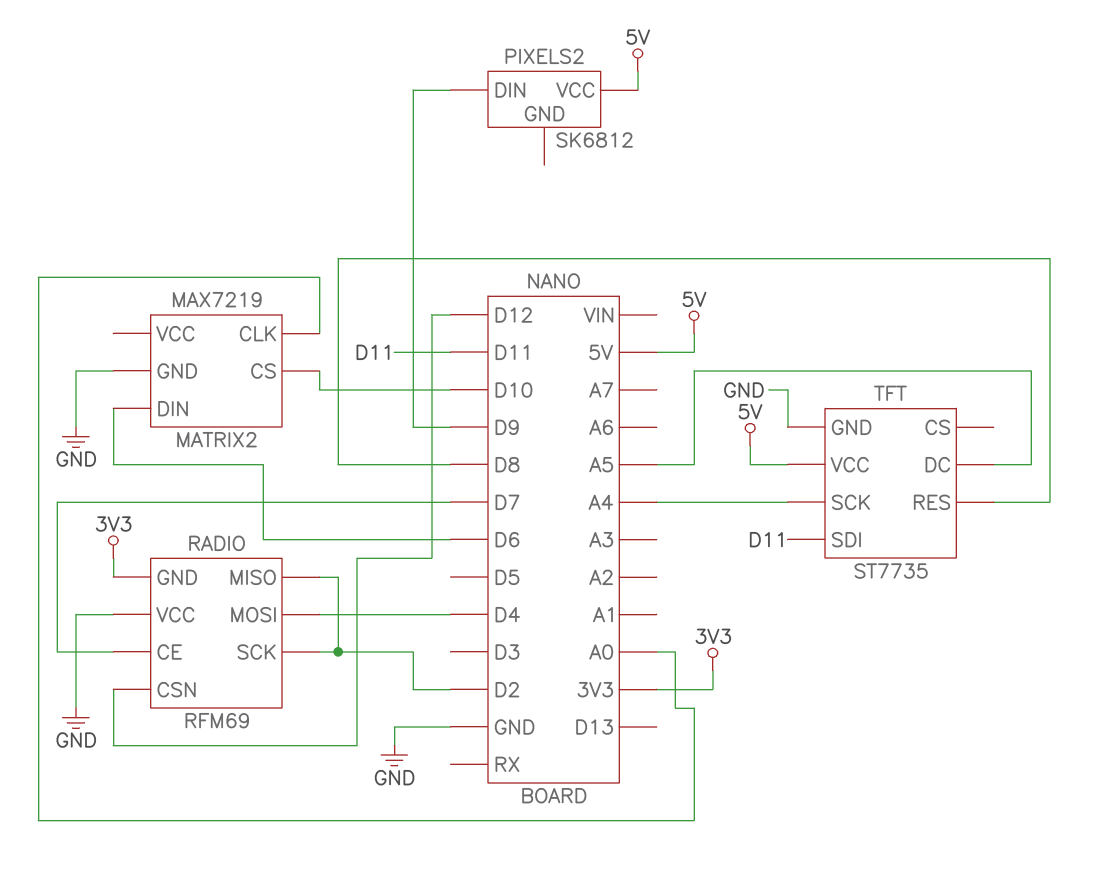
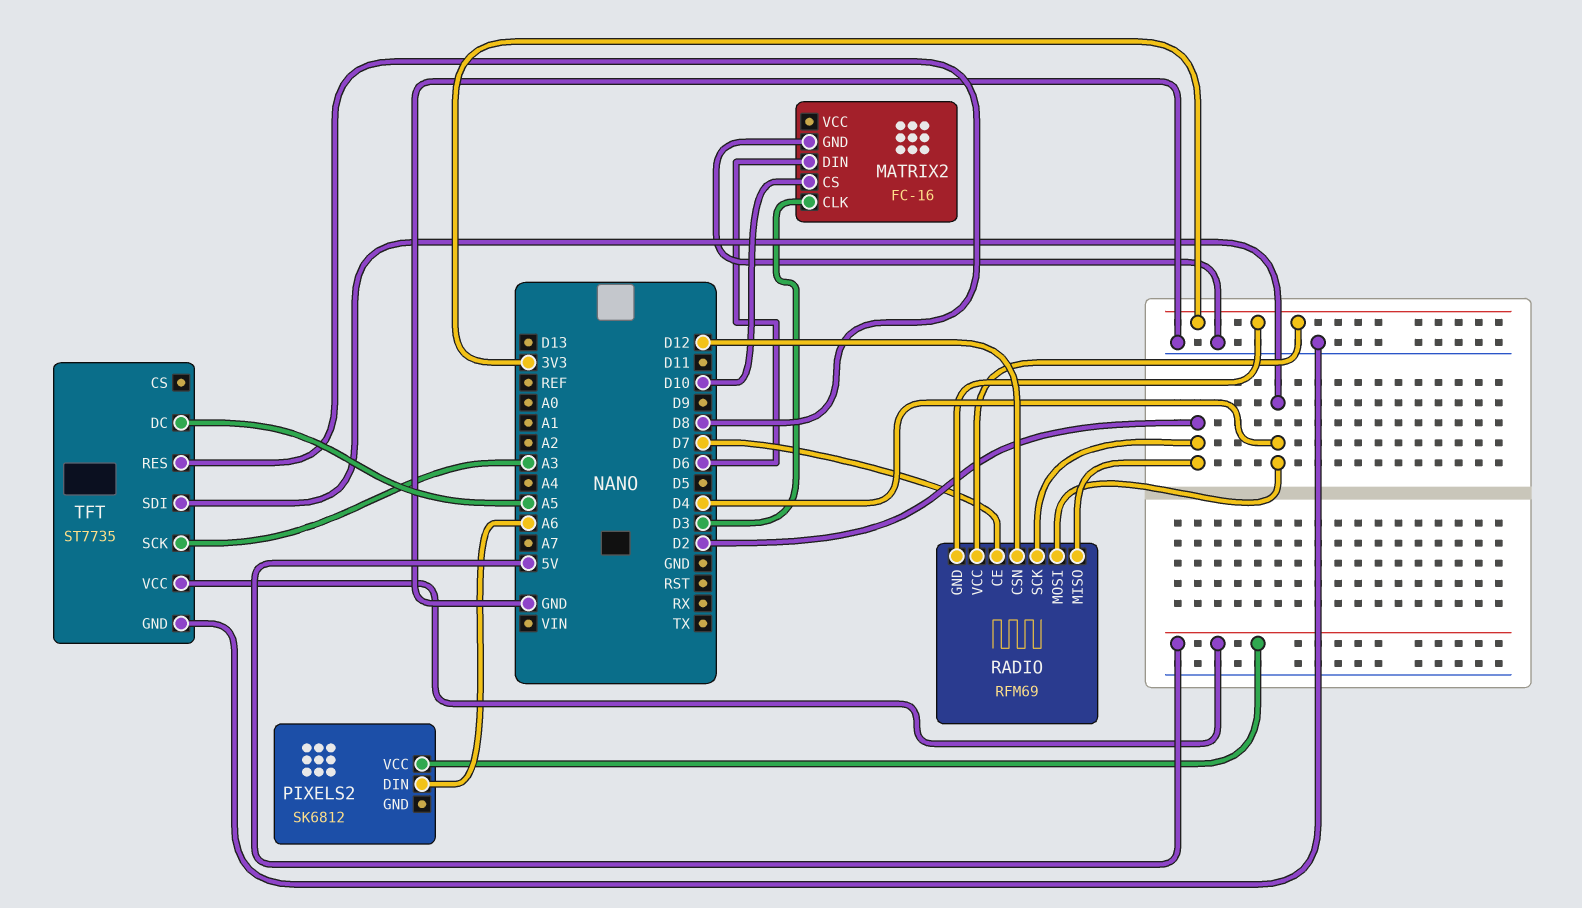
MATRIX2: MAX7219 -> FC-16
MATRIX2 pin CLK: A0 -> D3
PIXELS2 pin DIN: D9 -> A6
RADIO pin VCC: GND -> 3V3
TFT pin SCK: A4 -> A3
TFT pin SDI: D11 -> D4

